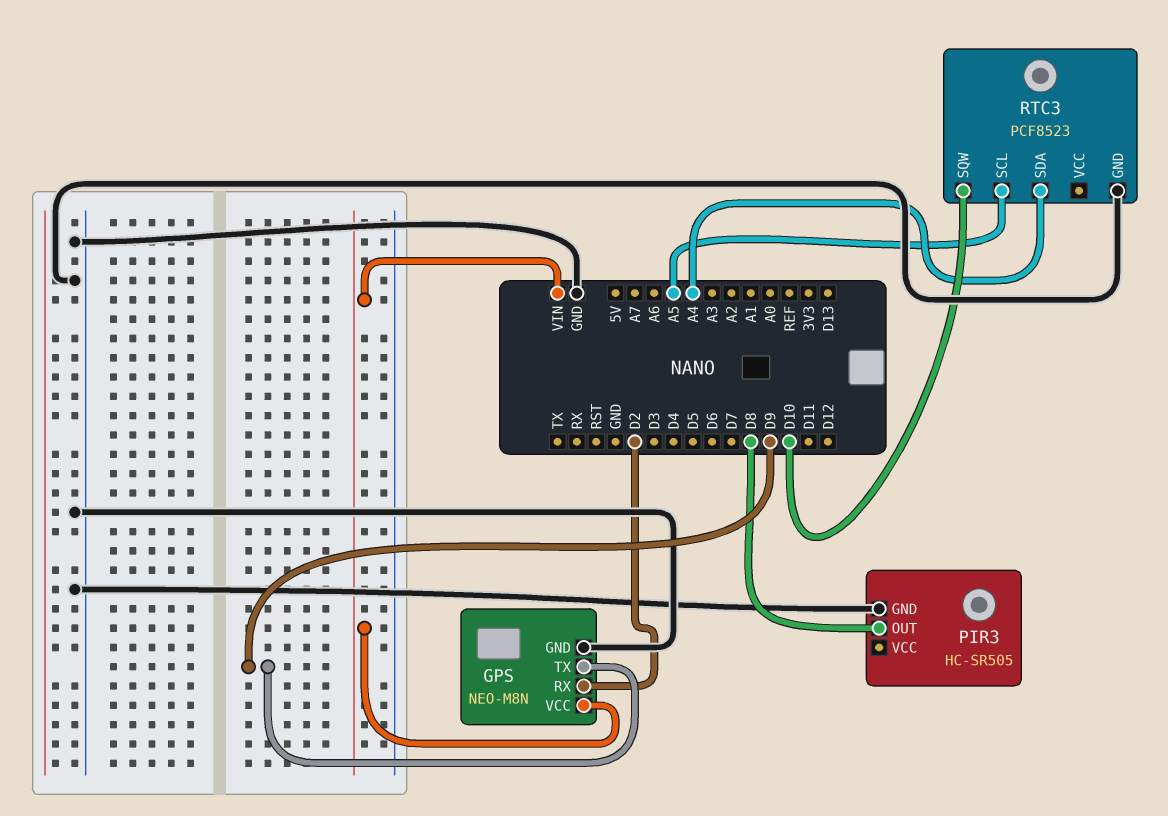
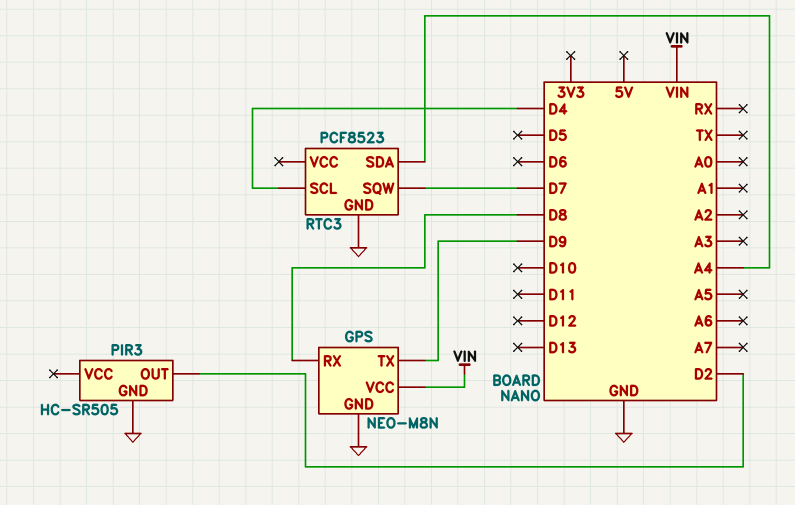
GPS pin RX: D2 -> D8
PIR3 pin OUT: D8 -> D2
RTC3 pin SCL: A5 -> D4
RTC3 pin SQW: D10 -> D7

